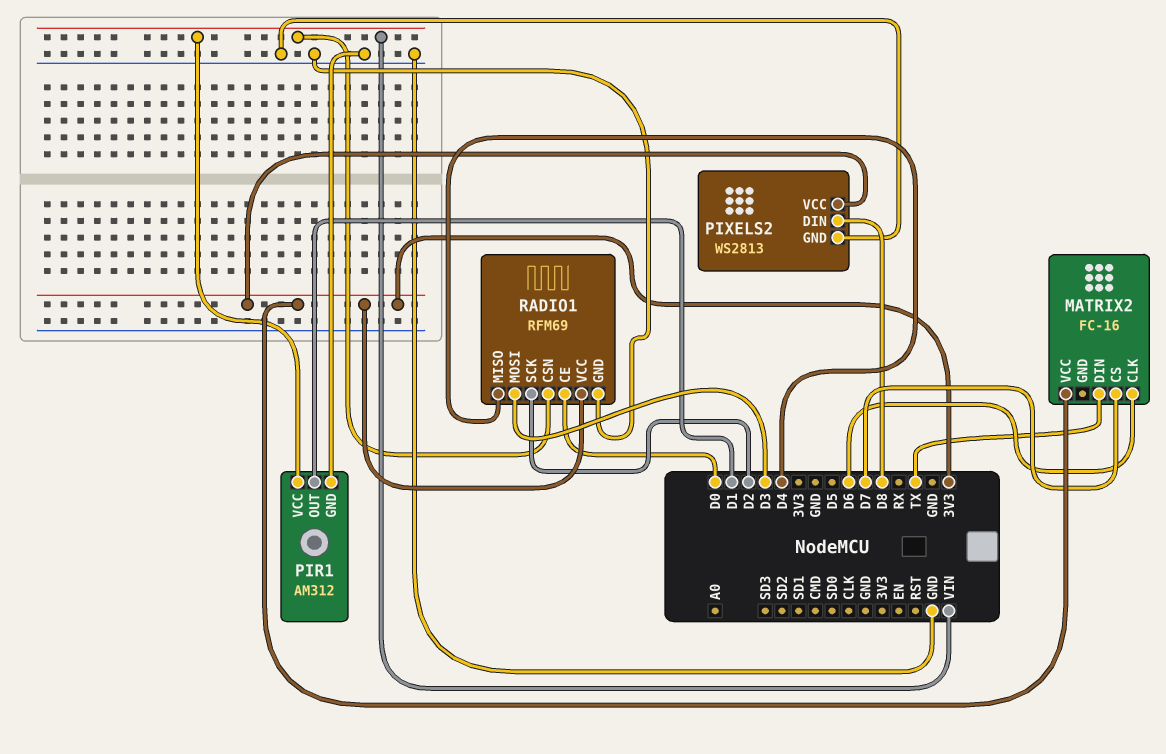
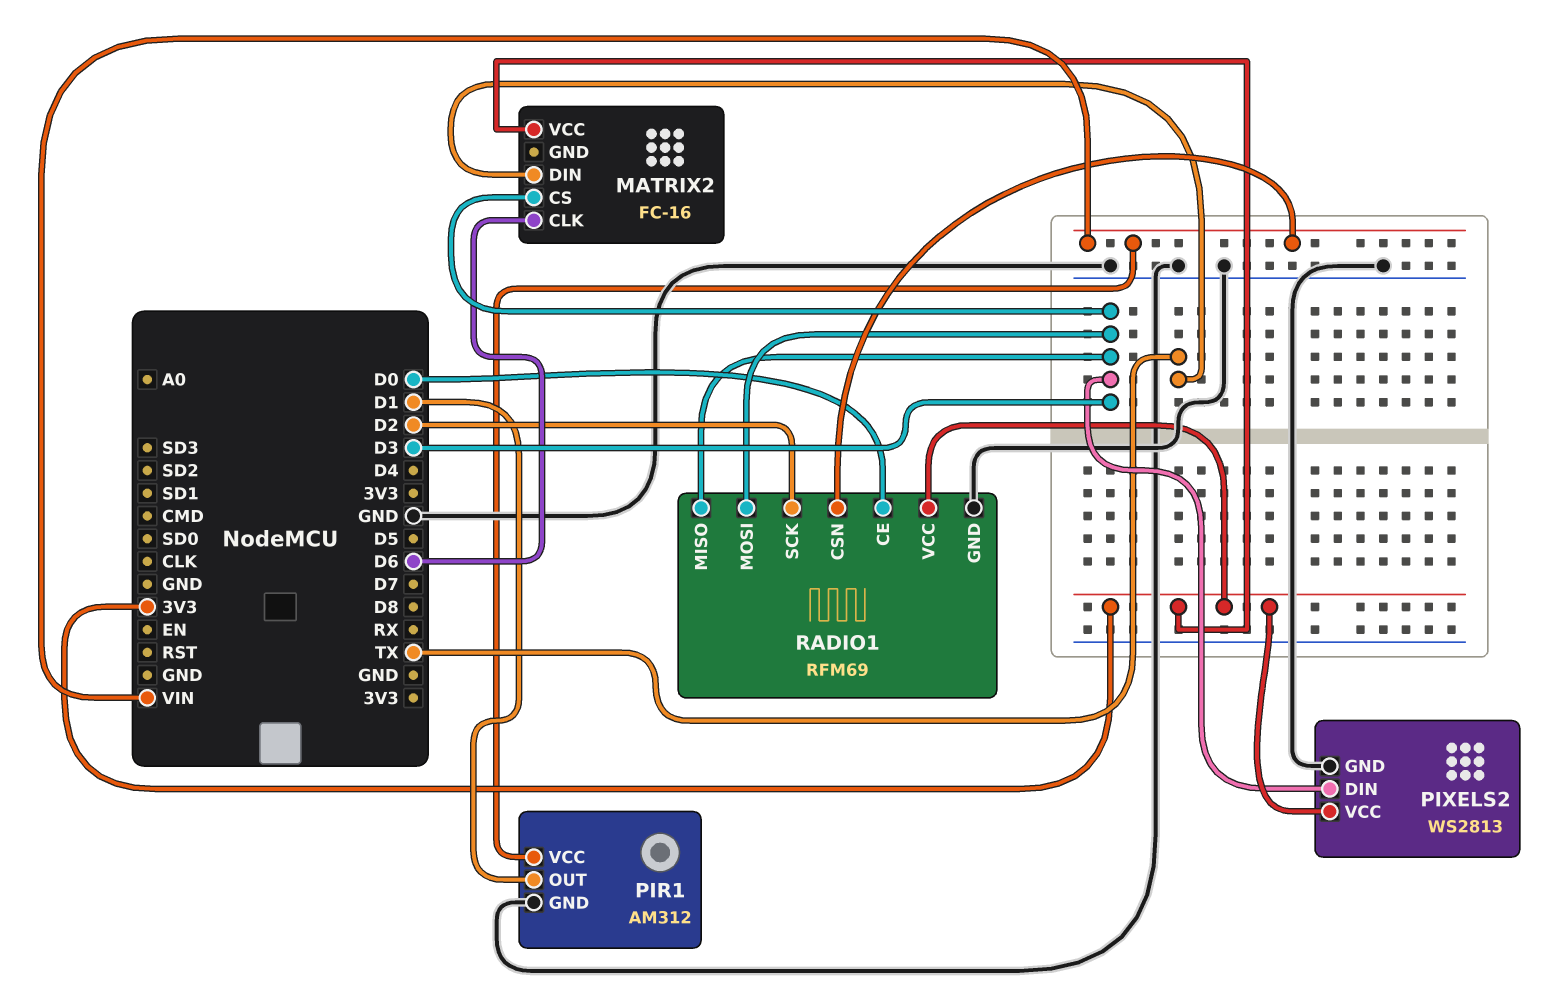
MATRIX2 pin CS: D7 -> D3
PIXELS2 pin DIN: D8 -> D3
RADIO1 pin MISO: D4 -> D3

